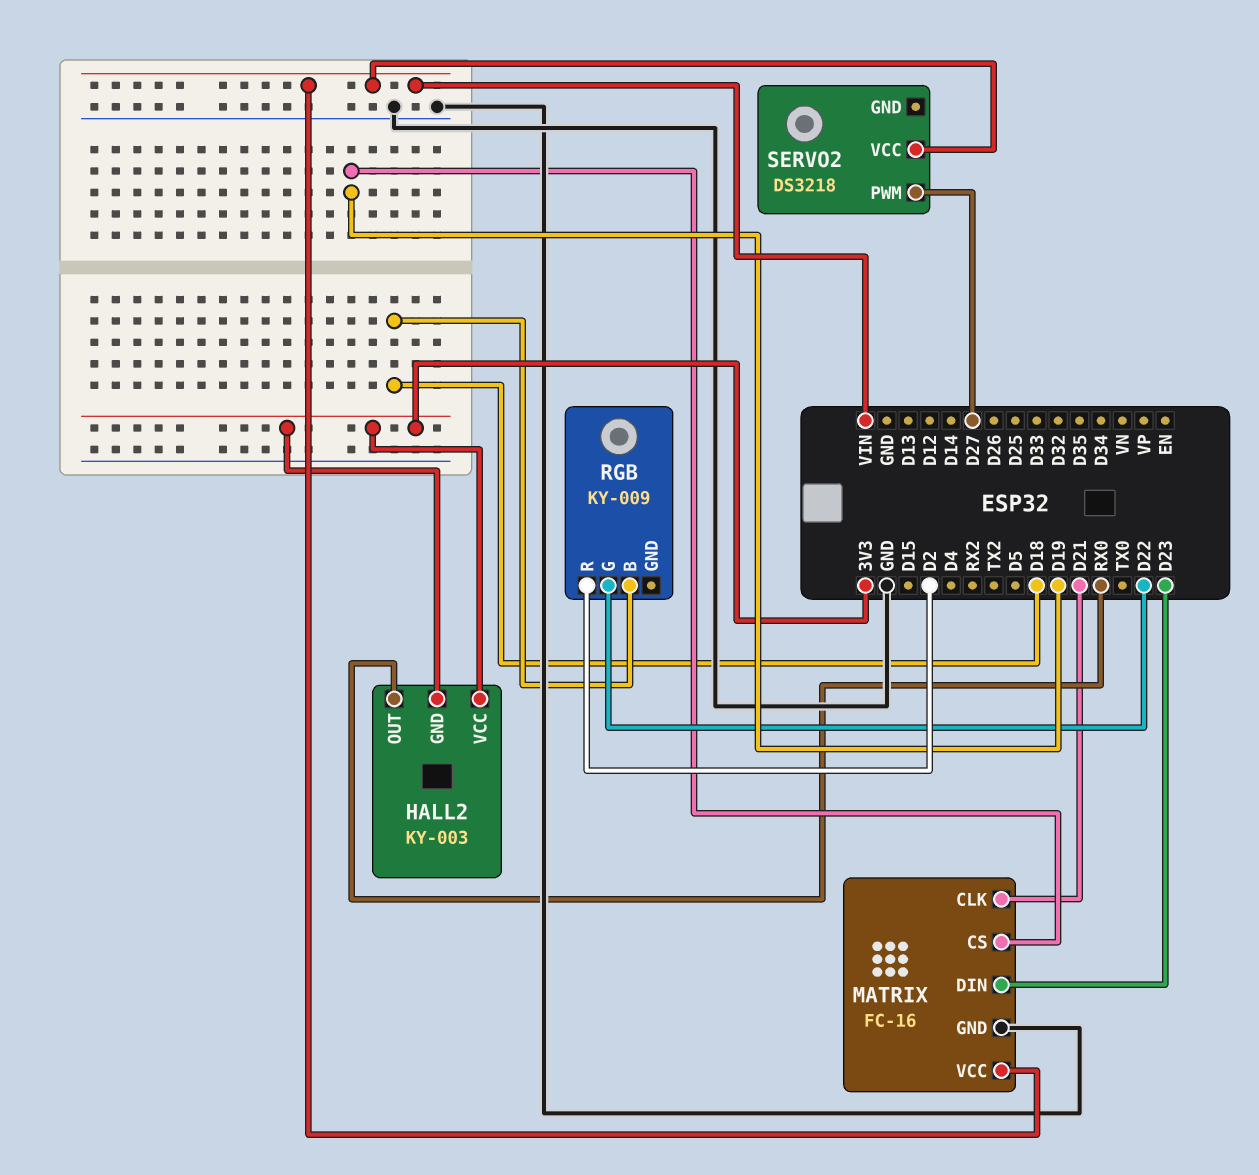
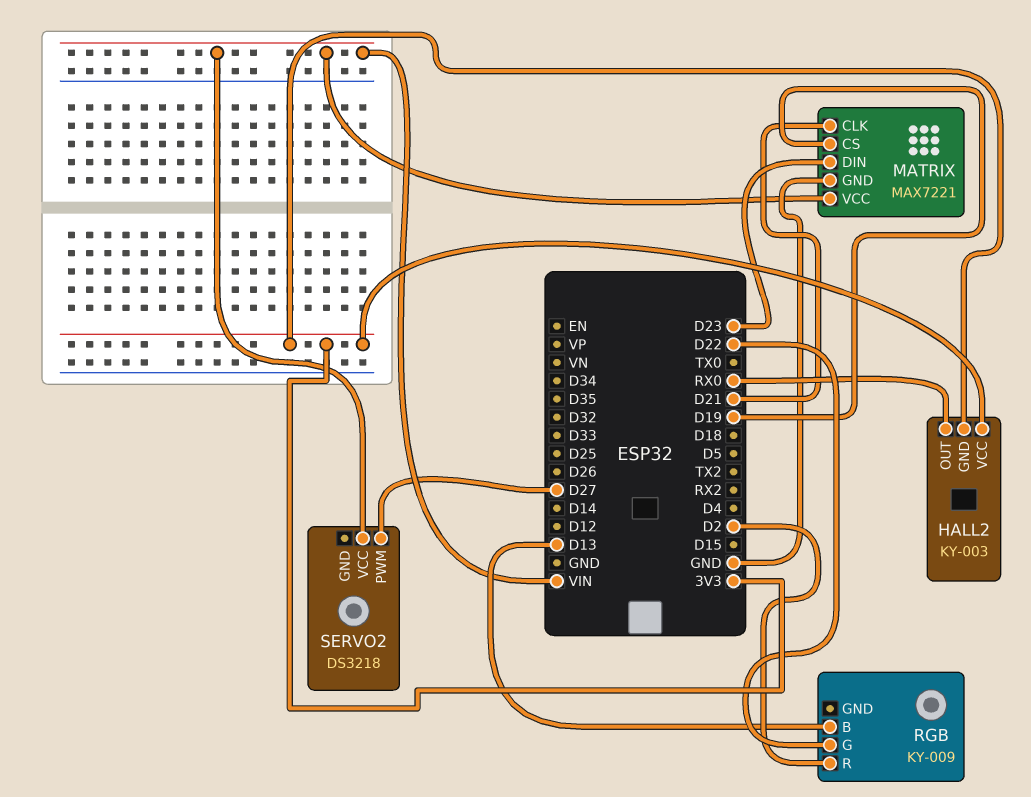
MATRIX: FC-16 -> MAX7221
RGB pin B: D18 -> D13

